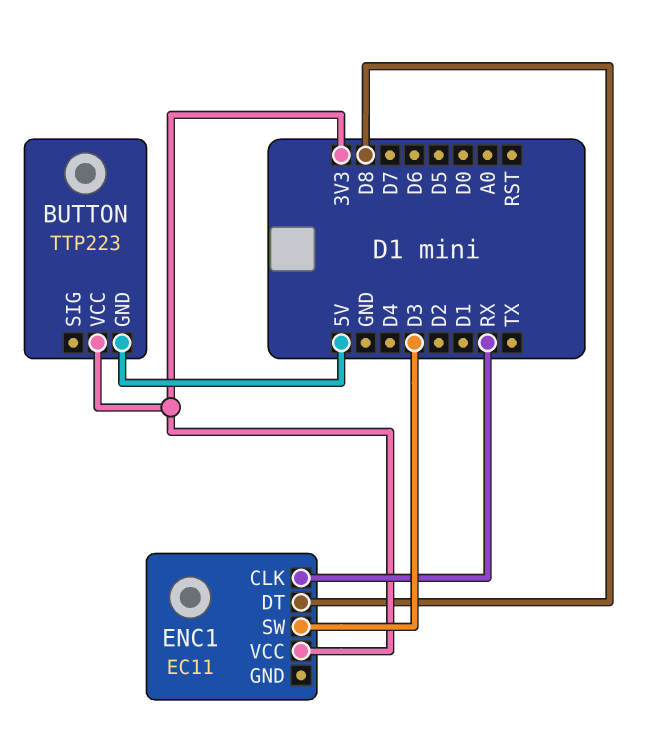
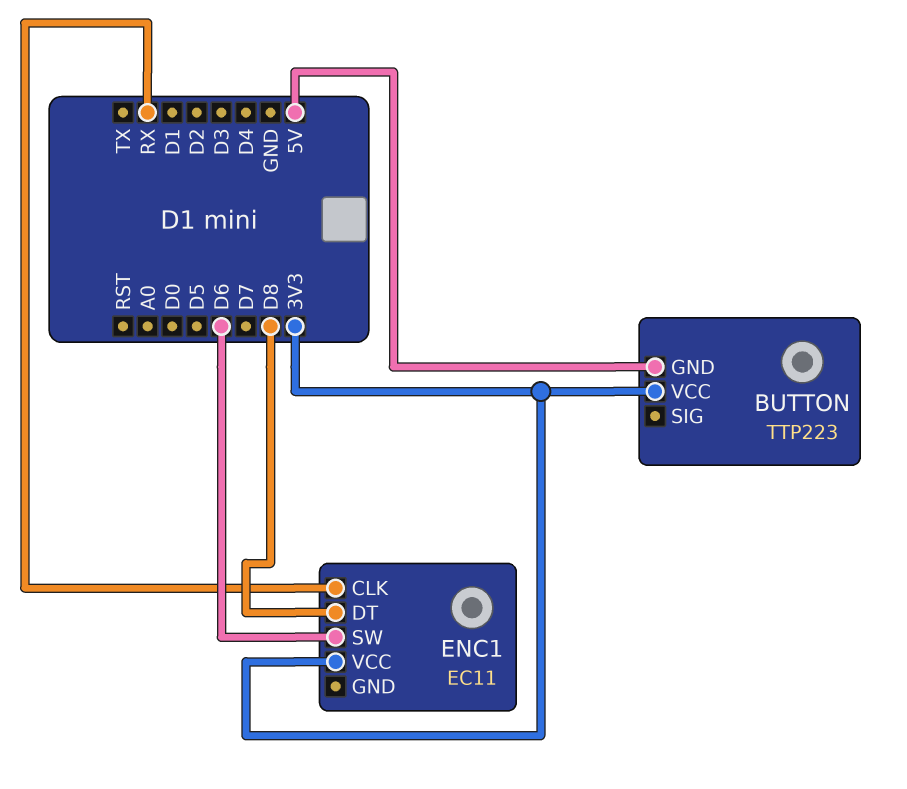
ENC1 pin SW: D3 -> D6

